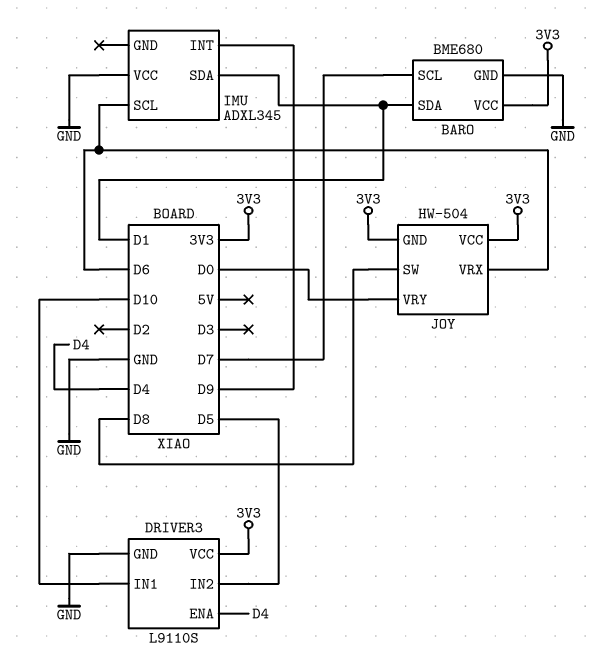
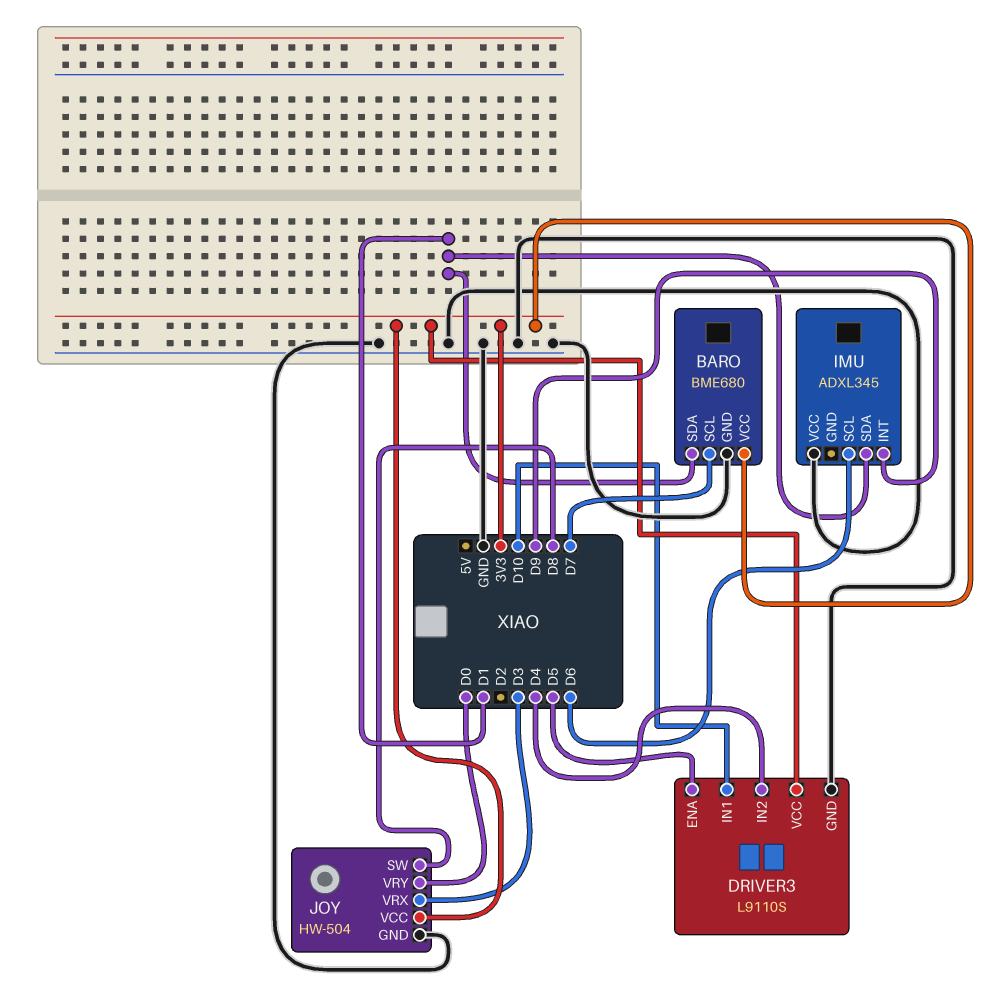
DRIVER3 pin ENA: D4 -> D5
DRIVER3 pin IN2: D5 -> D4
JOY pin GND: 3V3 -> GND
JOY pin VRX: D6 -> D3

